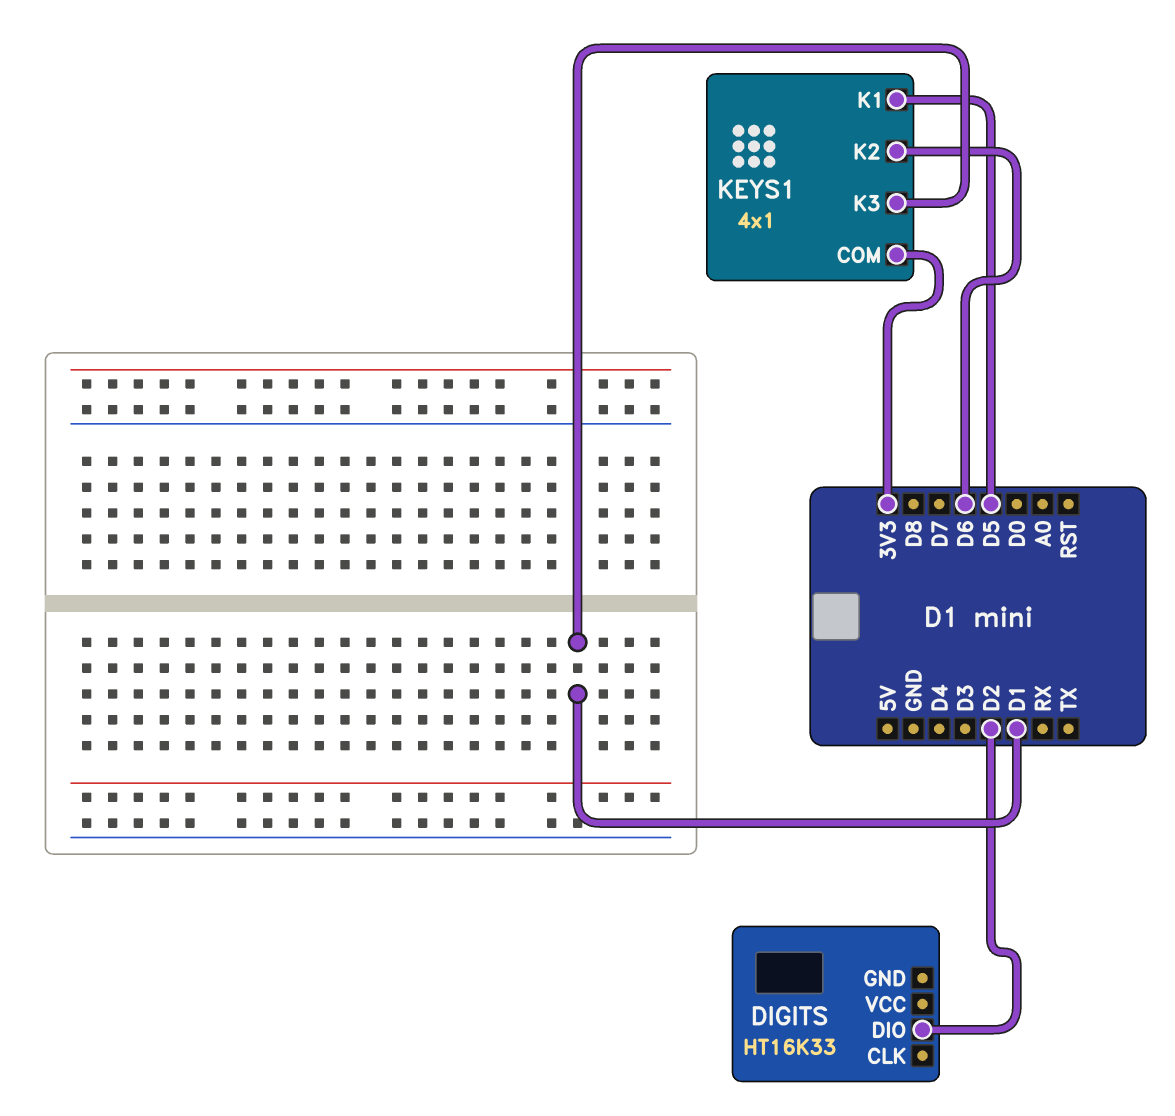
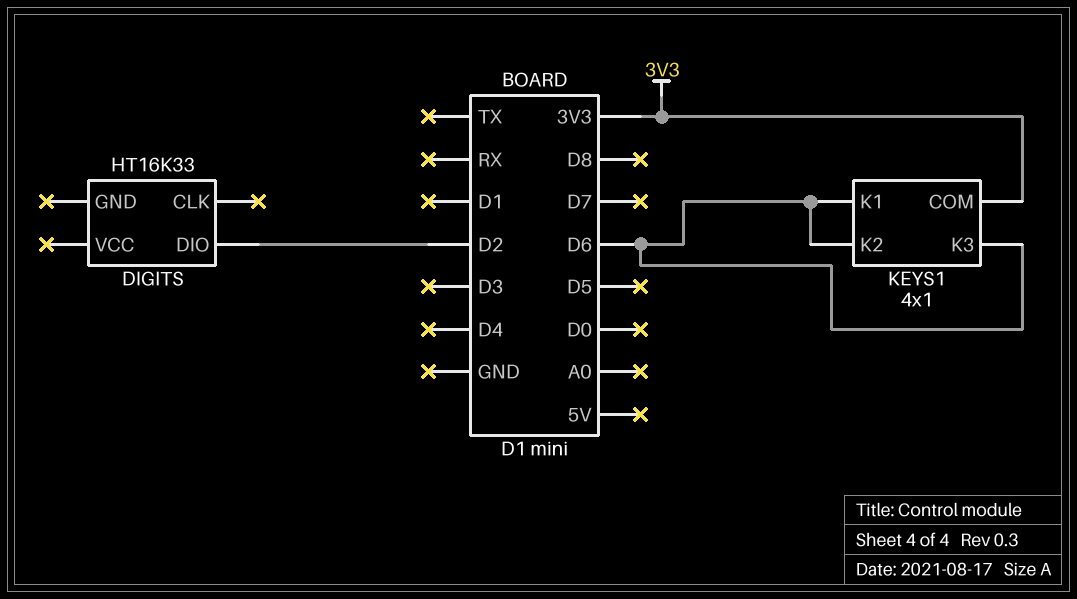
KEYS1 pin K1: D5 -> D6
KEYS1 pin K3: D1 -> D6

